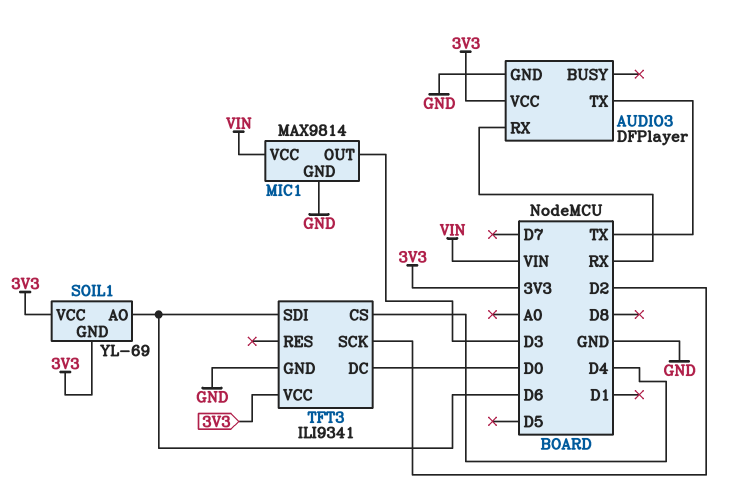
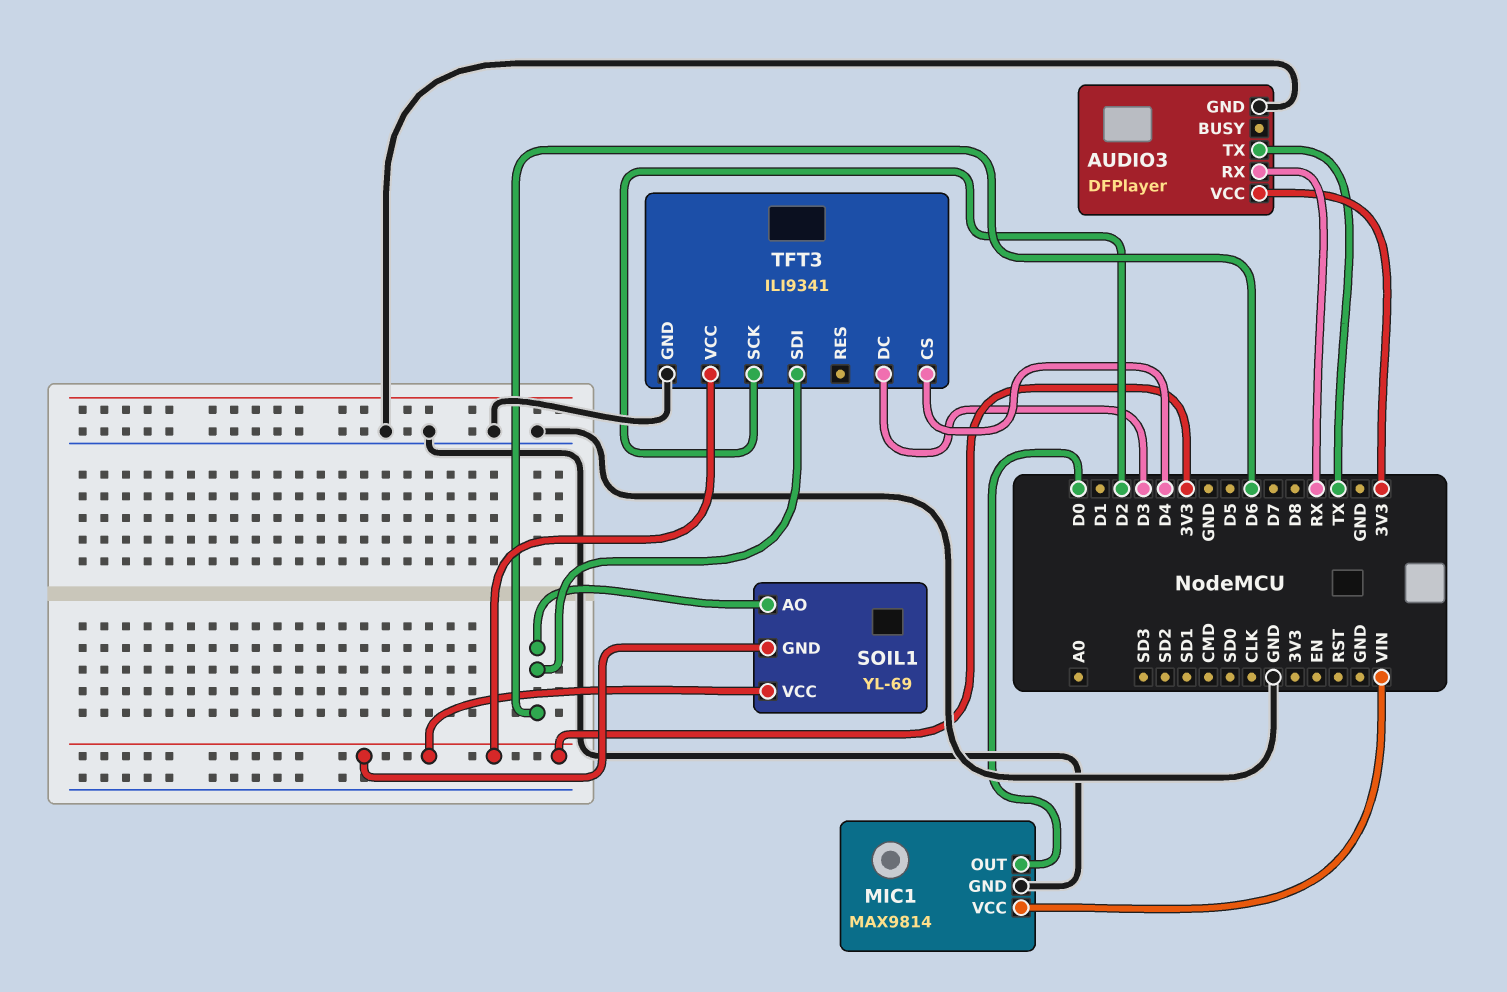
MIC1 pin OUT: D3 -> D0
TFT3 pin DC: D0 -> D3

